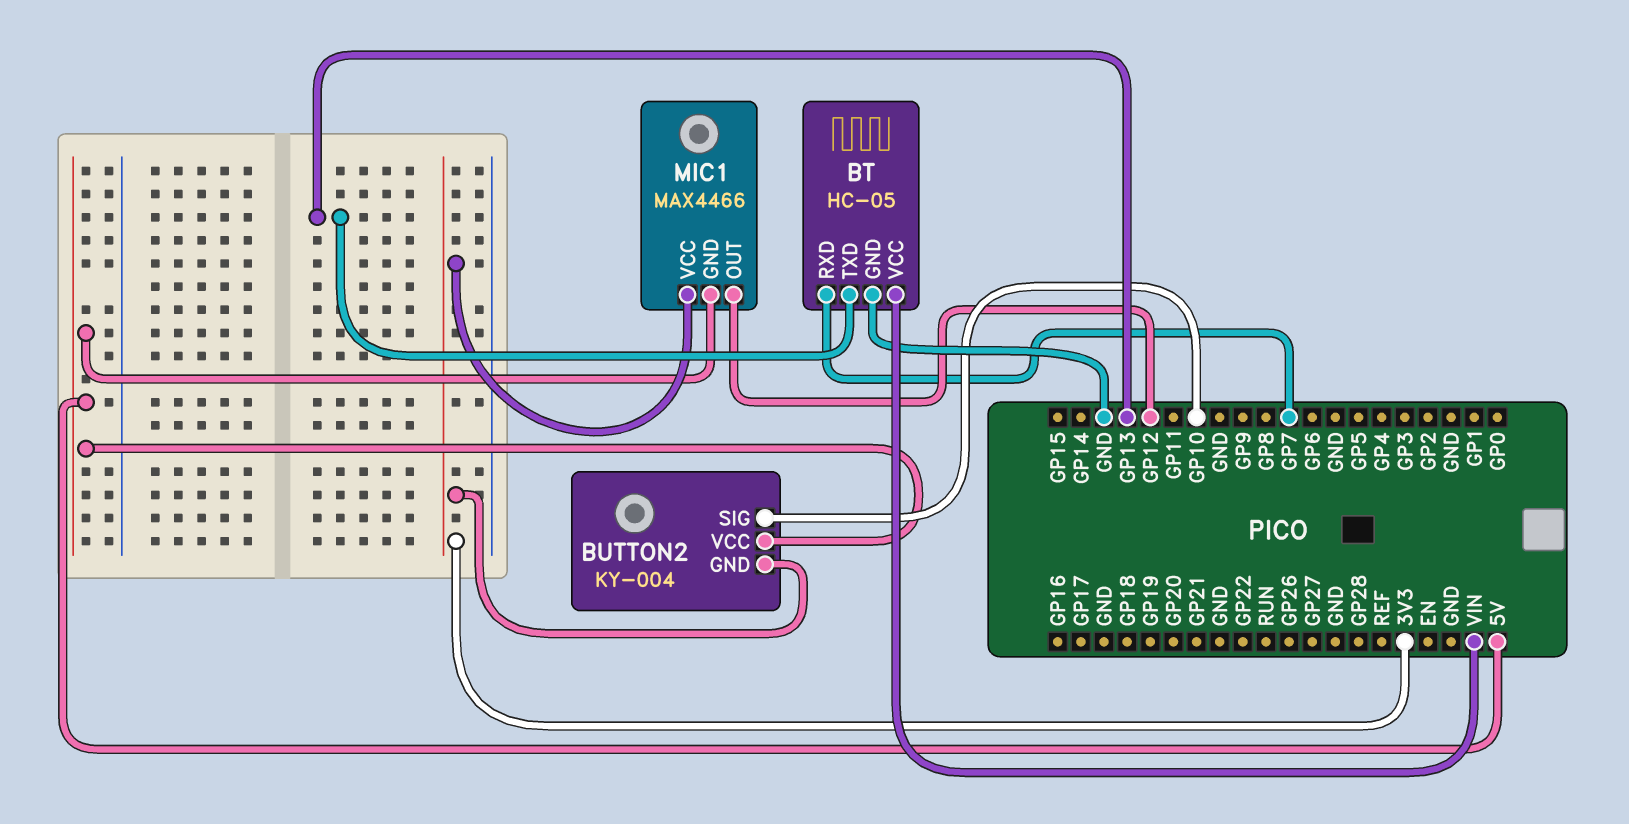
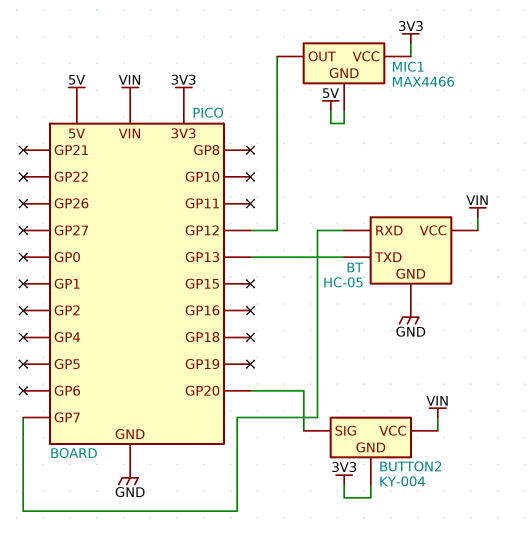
BUTTON2 pin SIG: GP10 -> GP20
BUTTON2 pin VCC: 5V -> VIN

